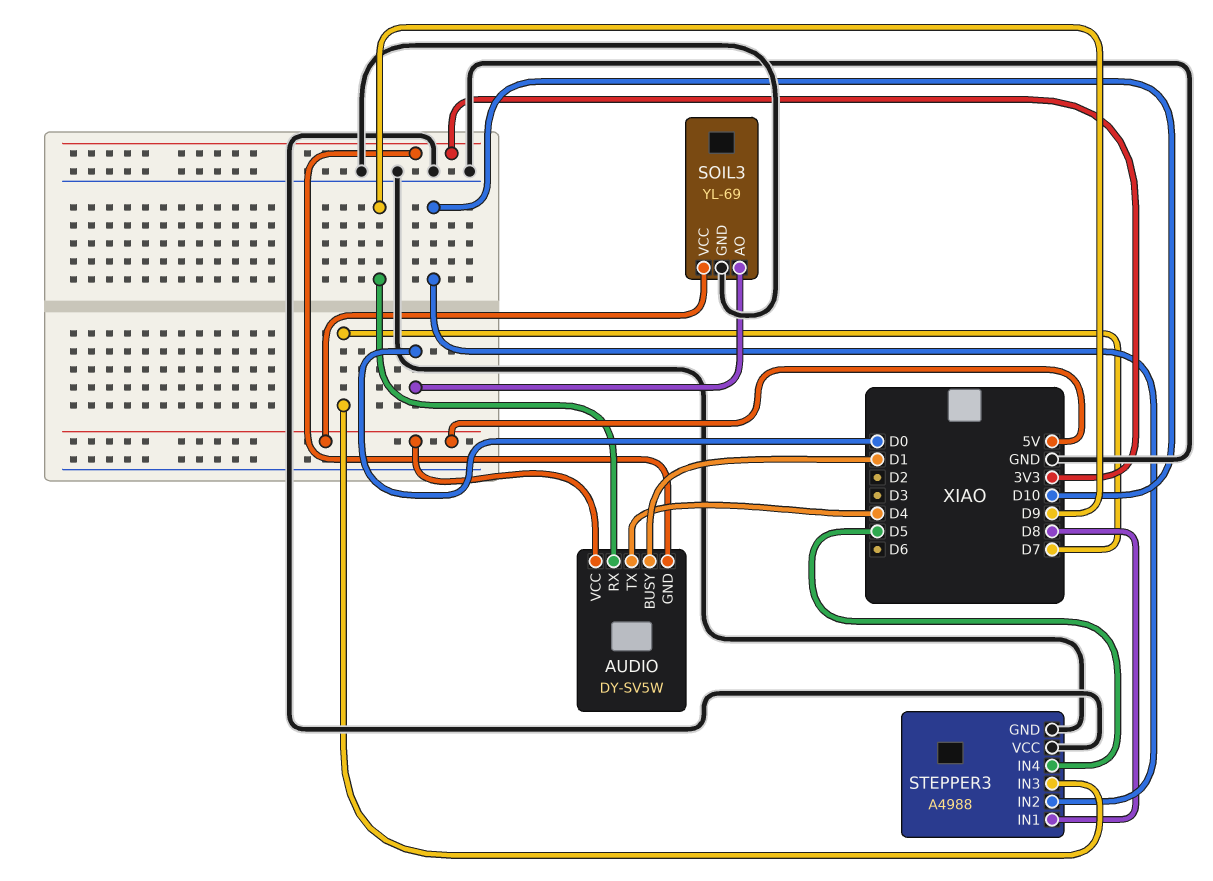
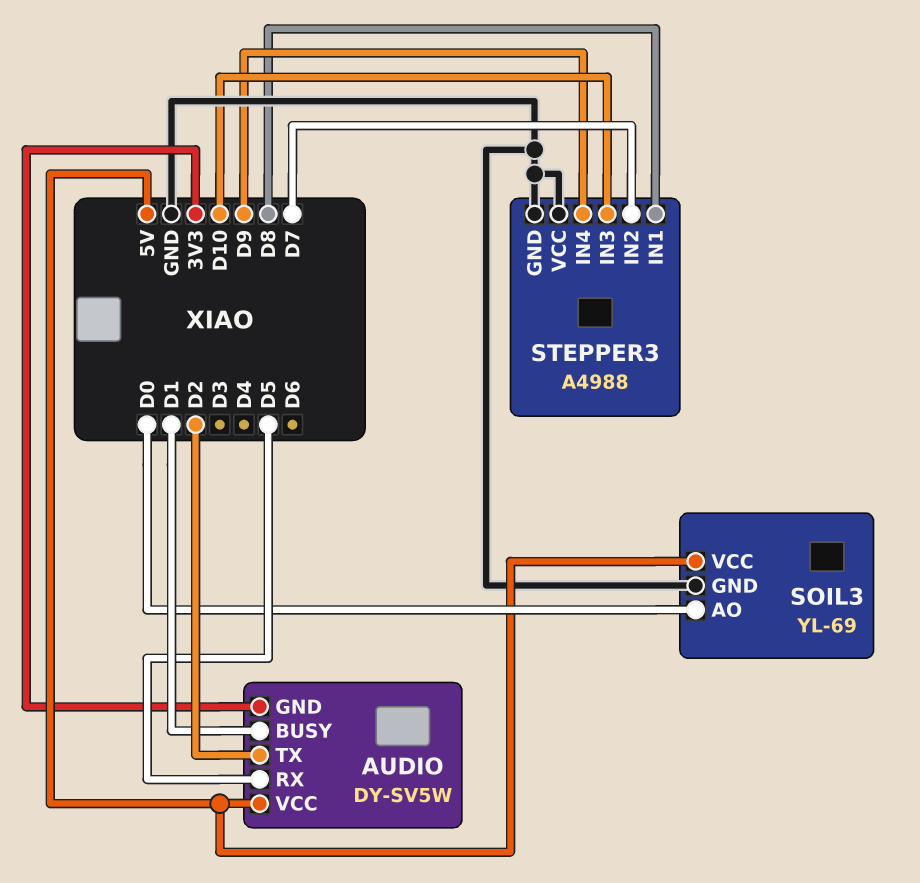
AUDIO pin RX: D9 -> D5
AUDIO pin TX: D4 -> D2
STEPPER3 pin IN2: D10 -> D7
STEPPER3 pin IN3: D7 -> D10
STEPPER3 pin IN4: D5 -> D9

